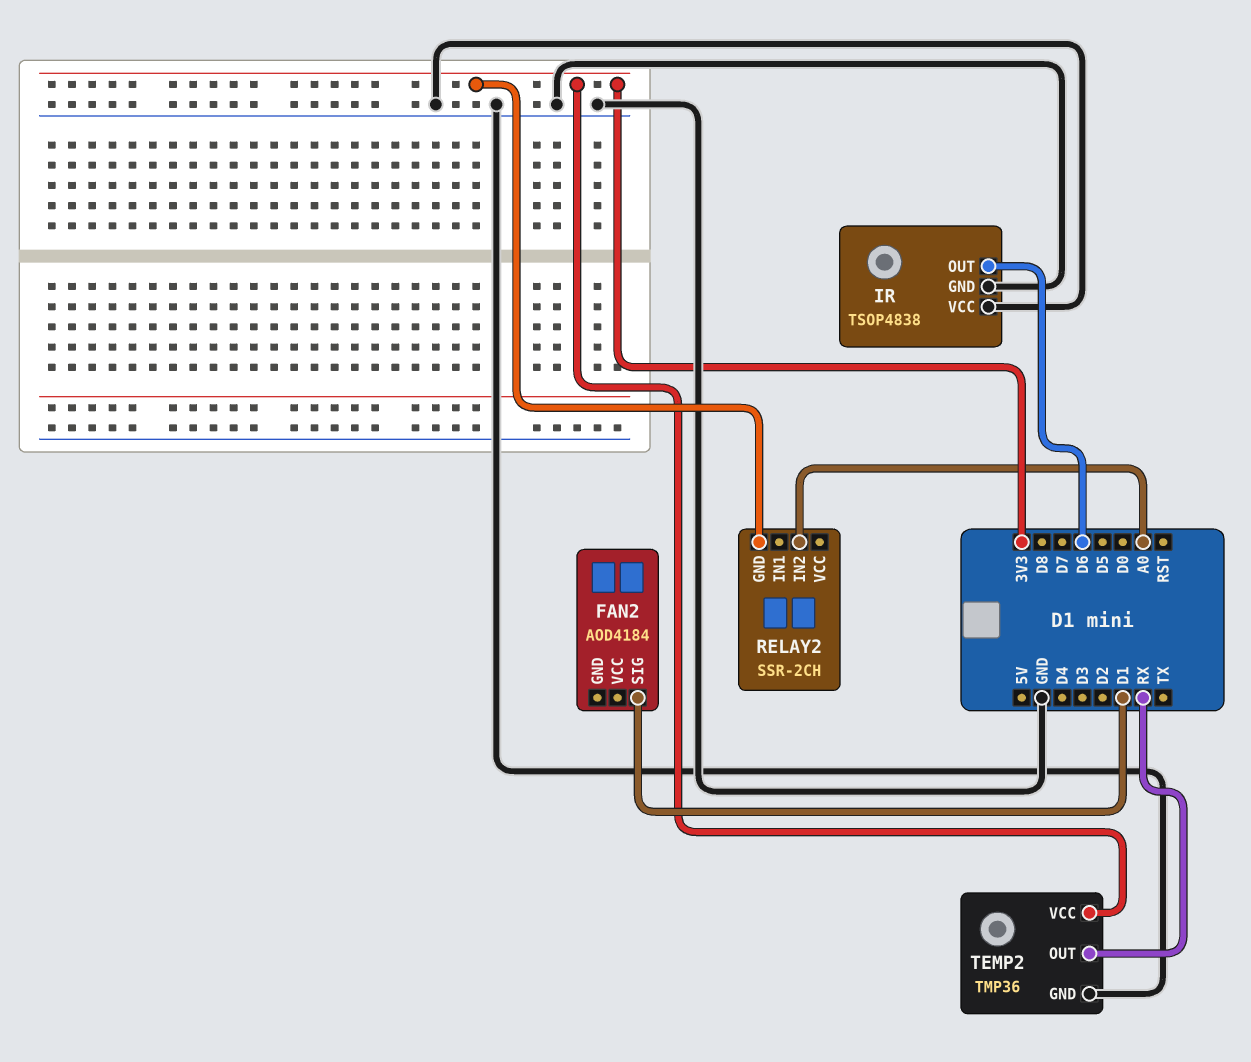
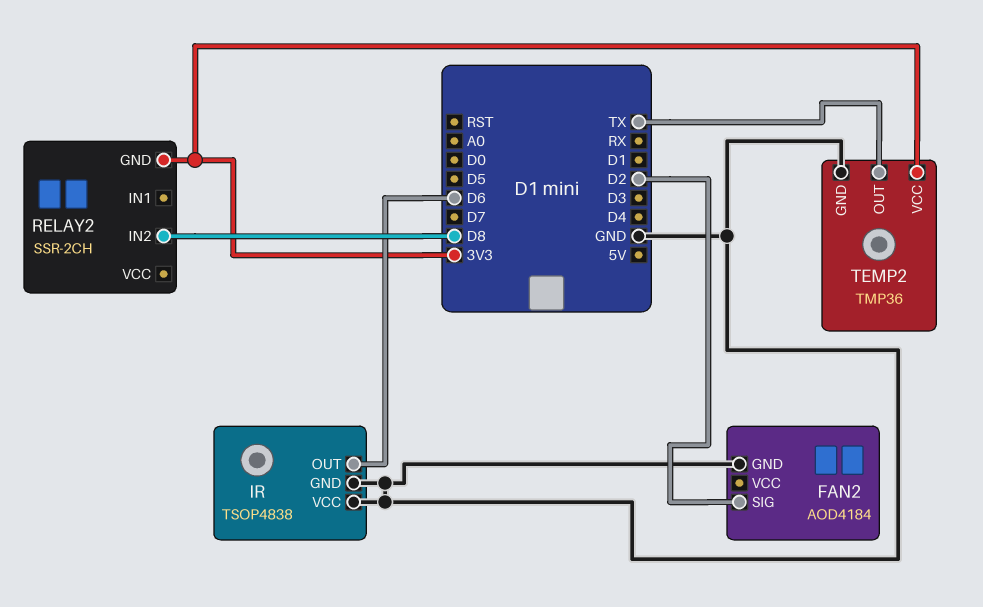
FAN2 pin GND: none -> GND
FAN2 pin SIG: D1 -> D2
RELAY2 pin IN2: A0 -> D8
TEMP2 pin OUT: RX -> TX

